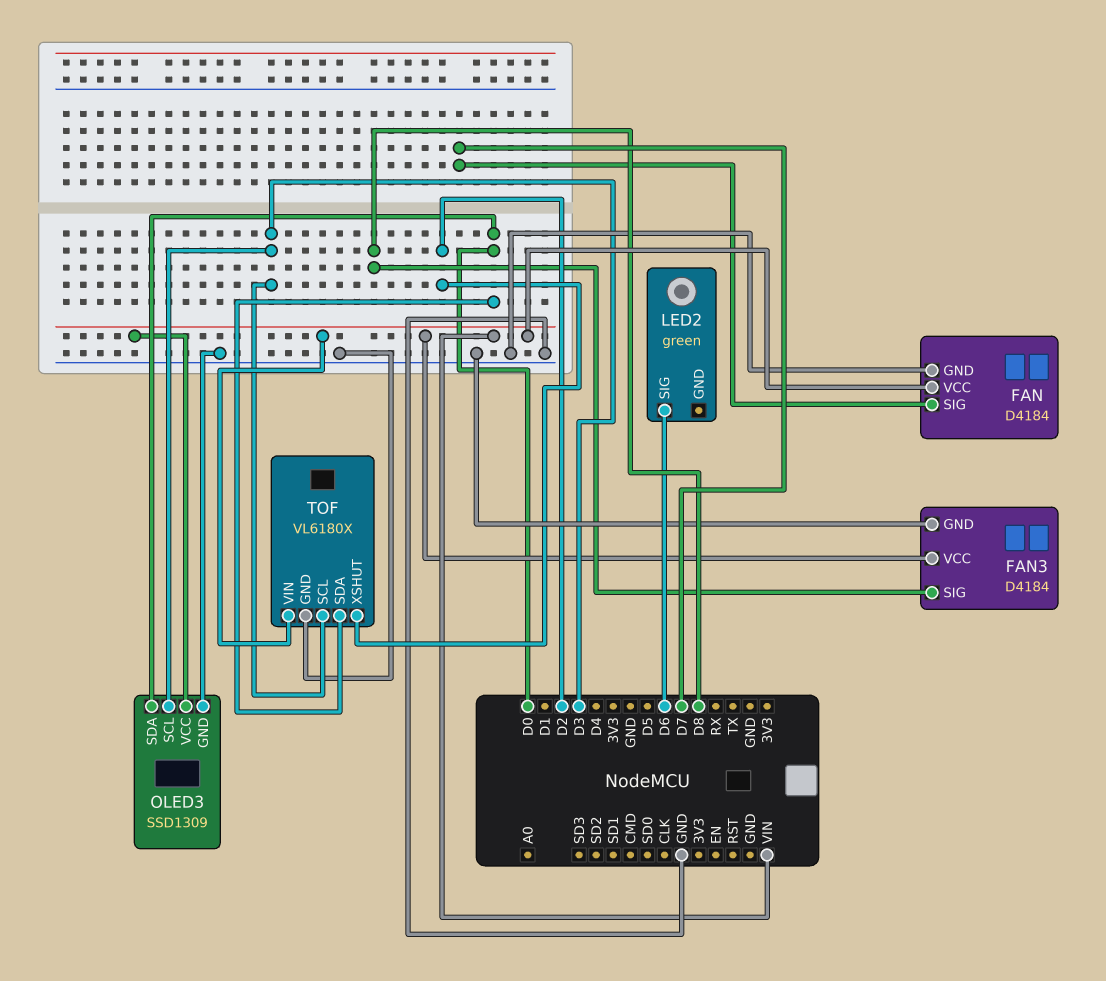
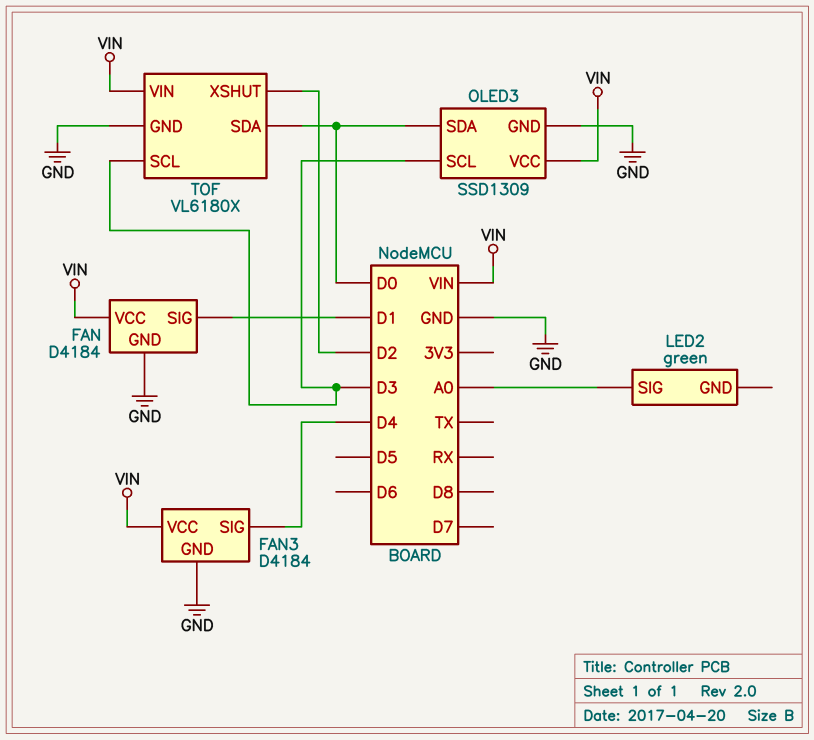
FAN pin SIG: D7 -> D1
FAN3 pin SIG: D8 -> D4
LED2 pin SIG: D6 -> A0

